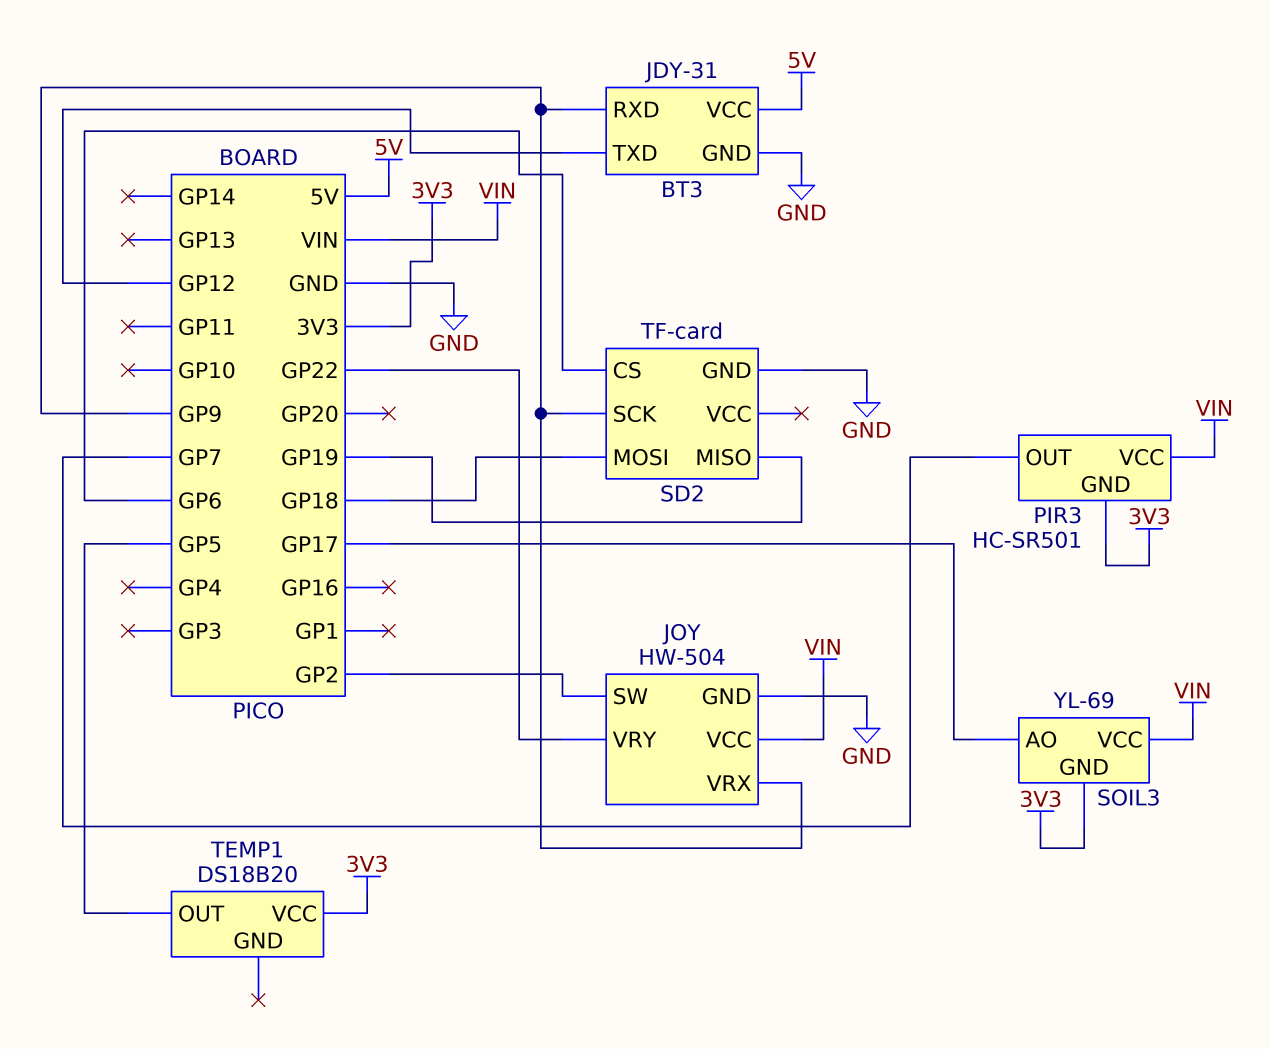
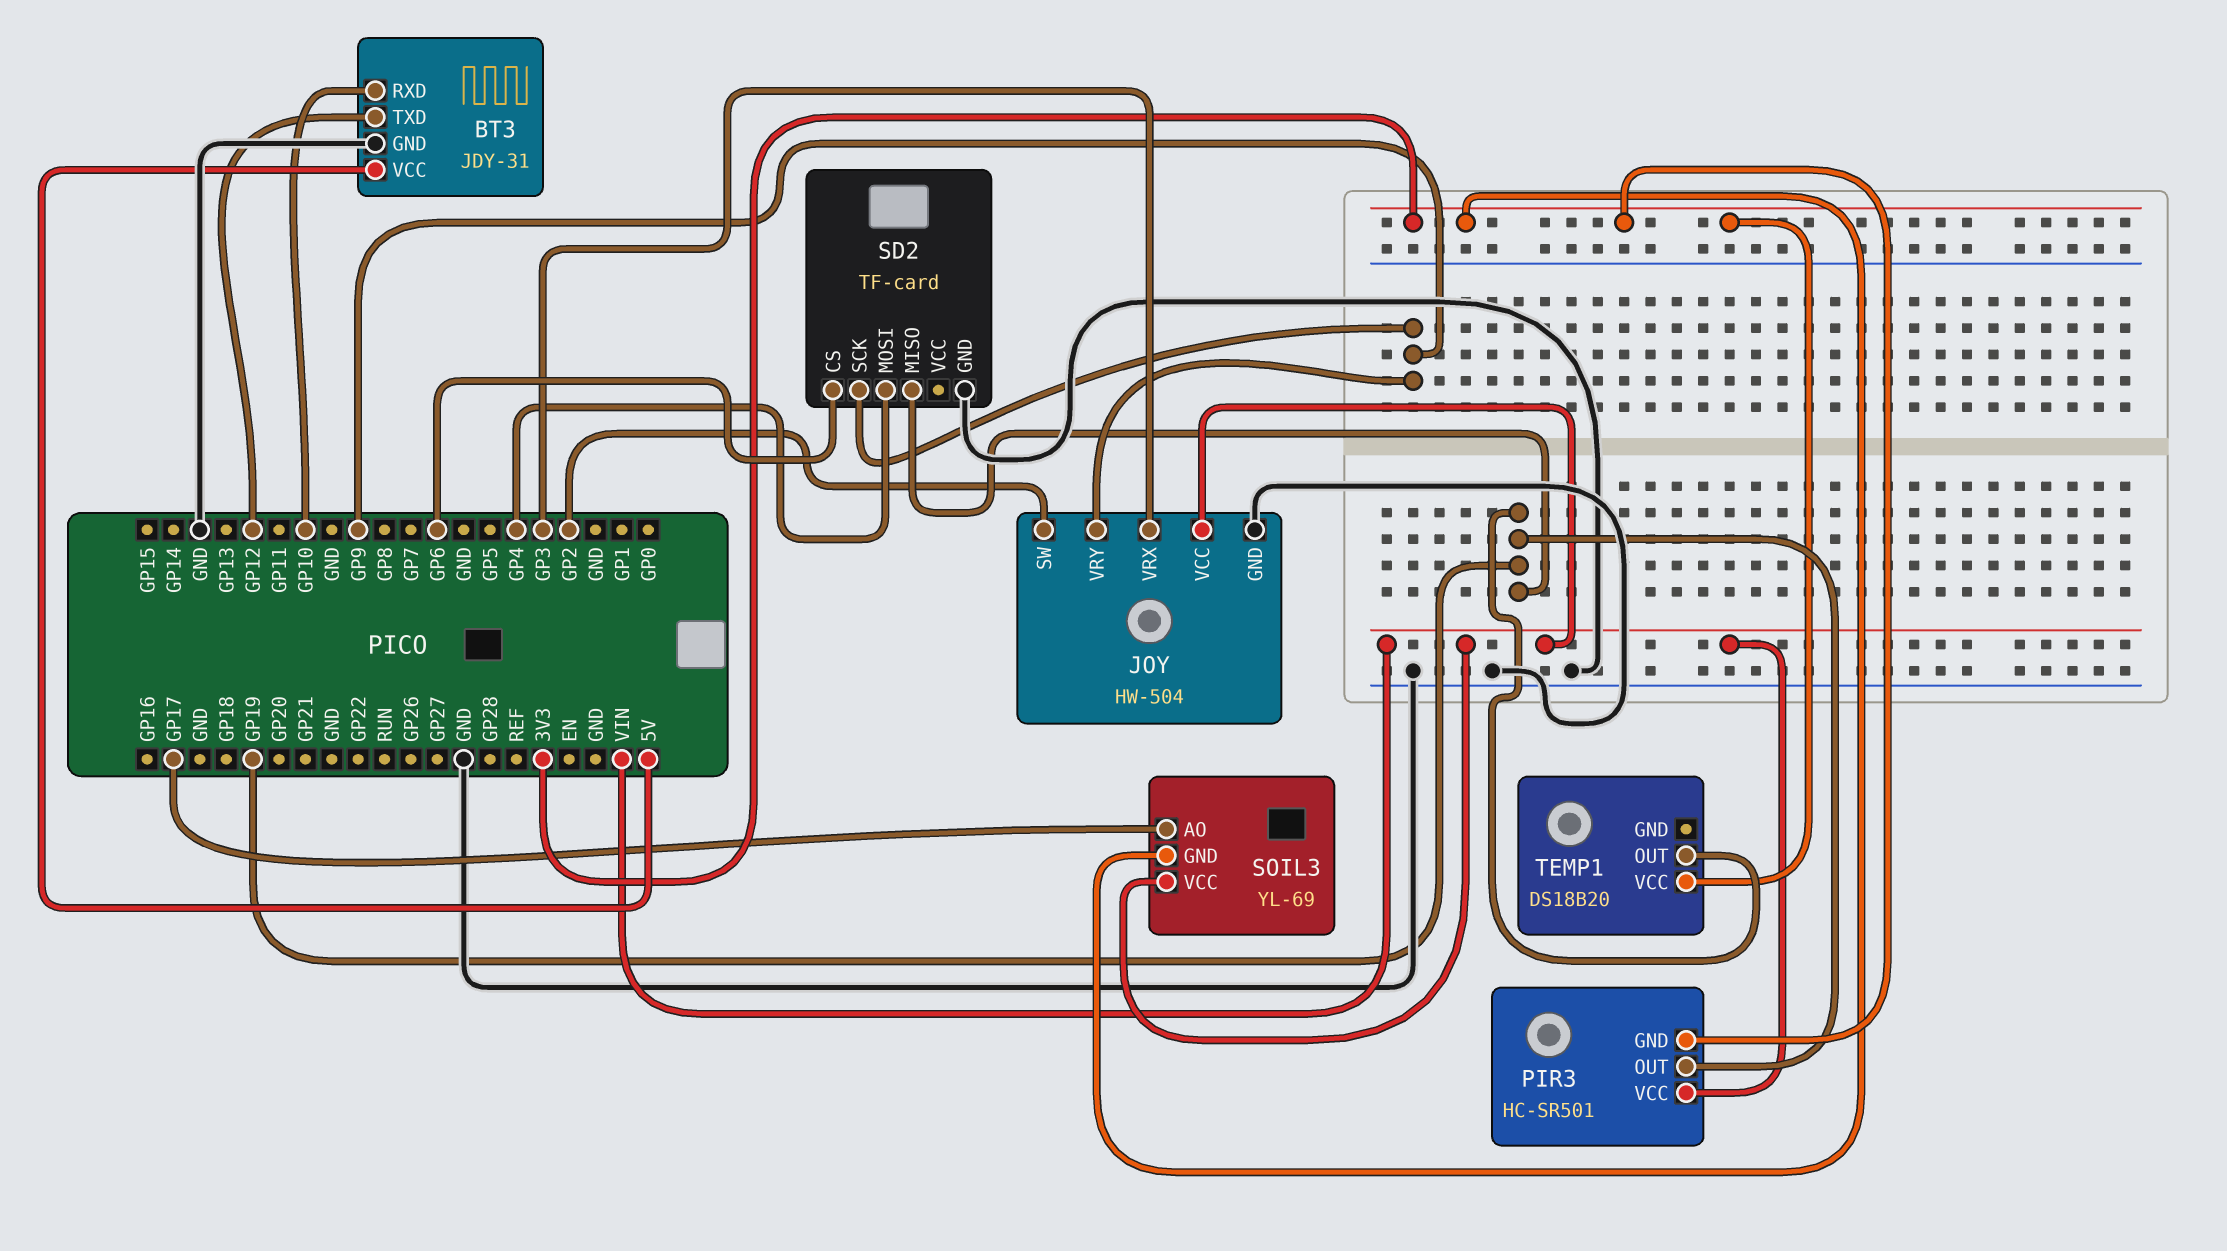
BT3 pin RXD: GP9 -> GP10
JOY pin VRX: GP9 -> GP3
JOY pin VRY: GP22 -> GP9
PIR3 pin OUT: GP7 -> GP19
SD2 pin MOSI: GP18 -> GP4
TEMP1 pin OUT: GP5 -> GP19

